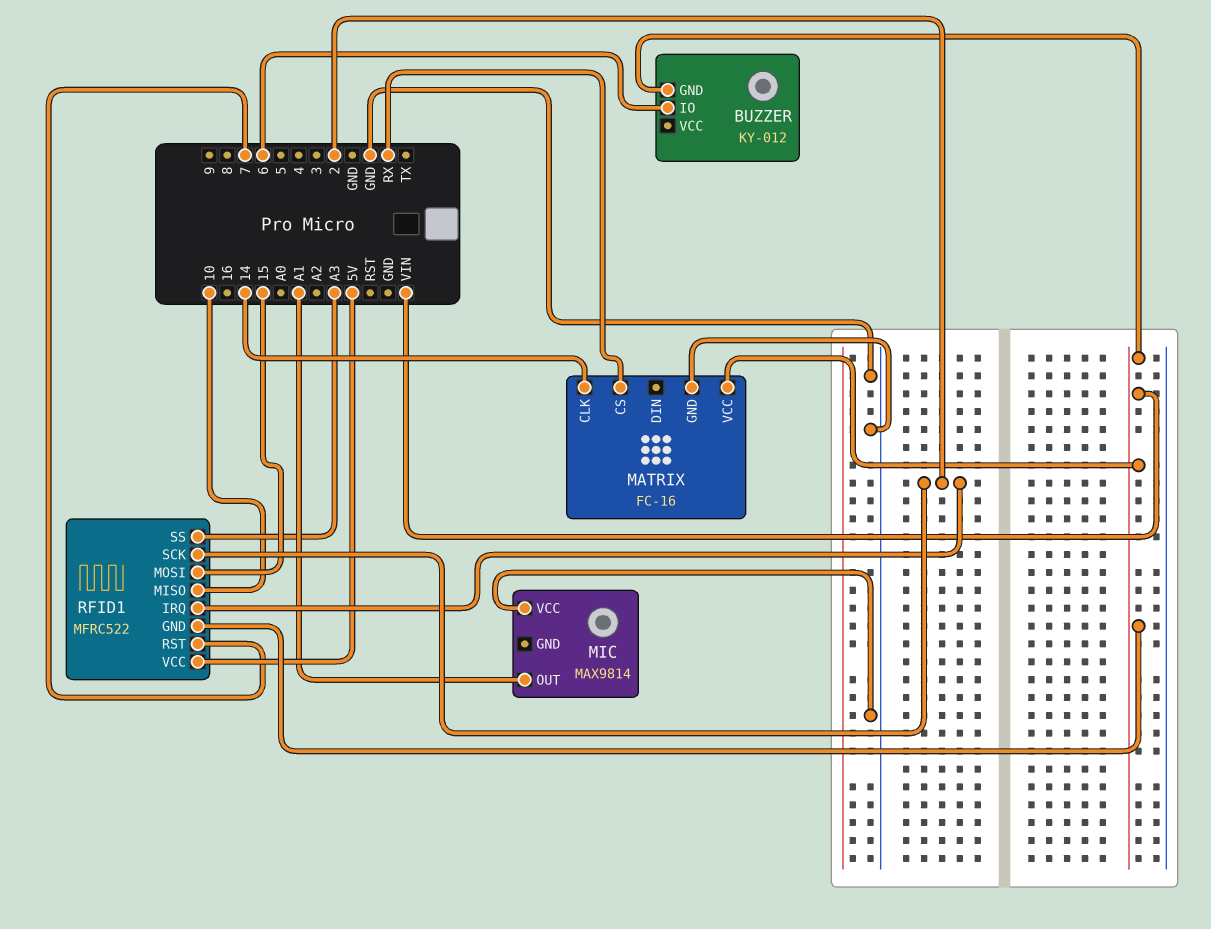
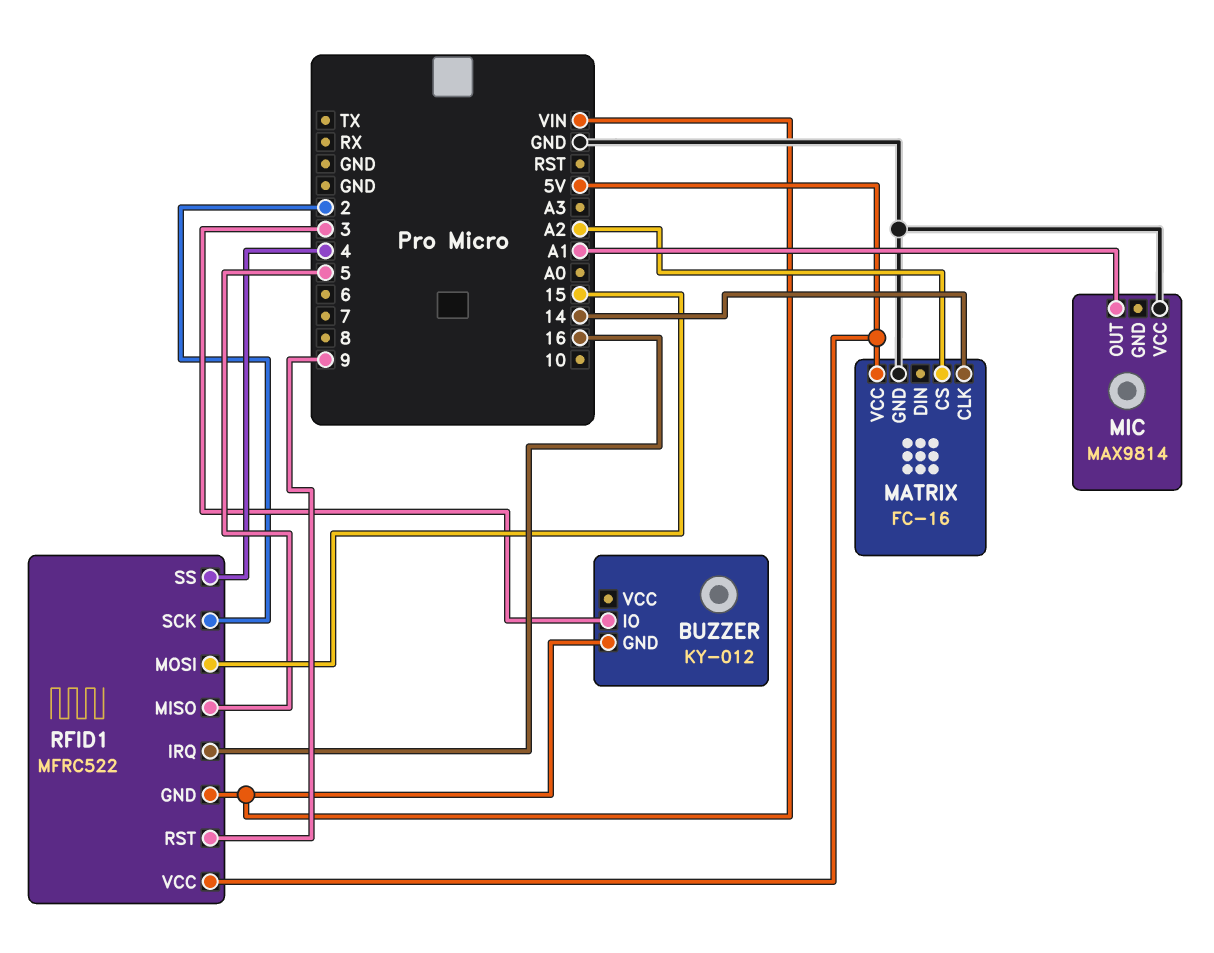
BUZZER pin IO: 6 -> 3
MATRIX pin CS: RX -> A2
MATRIX pin VCC: VIN -> 5V
RFID1 pin IRQ: 2 -> 16
RFID1 pin MISO: 10 -> 5
RFID1 pin RST: 7 -> 9
RFID1 pin SS: A3 -> 4

